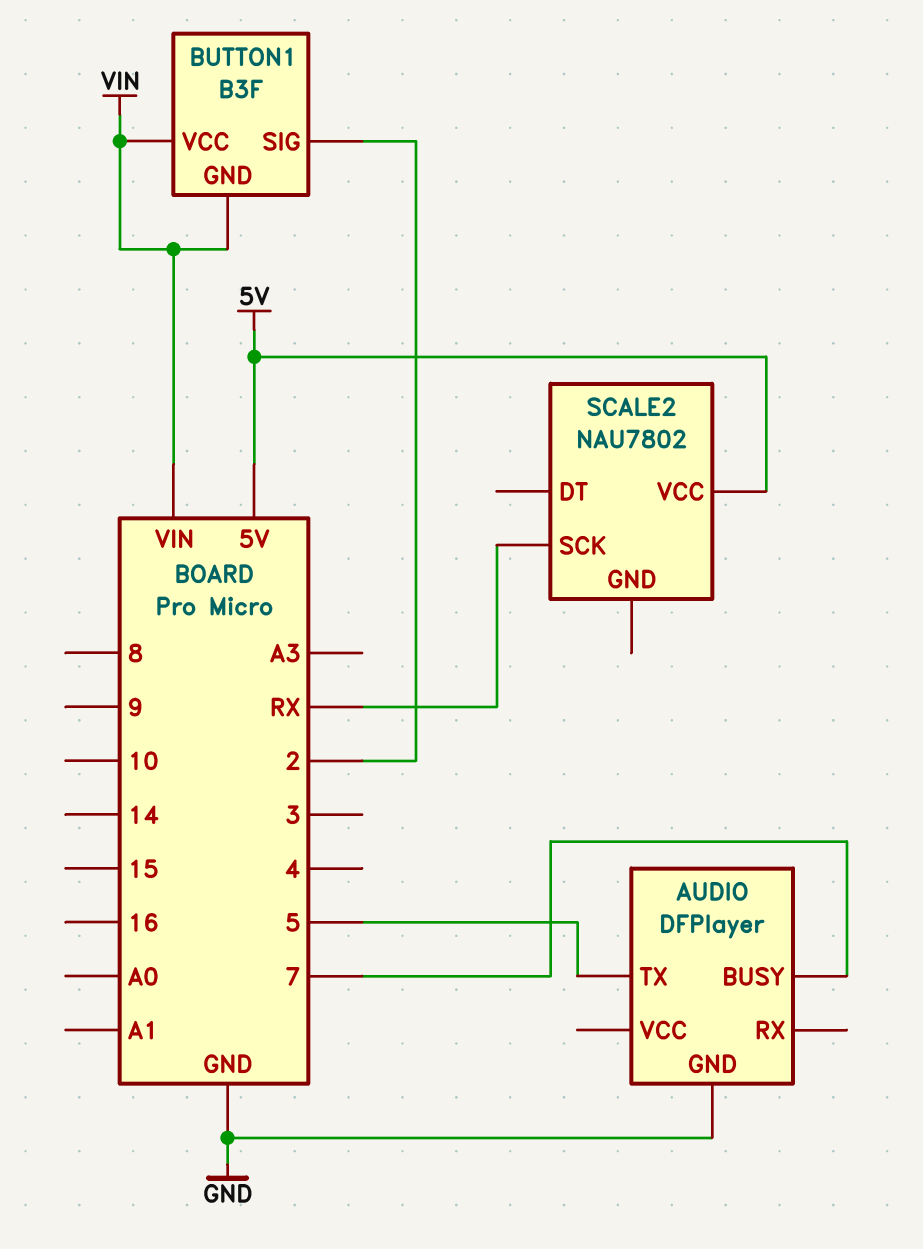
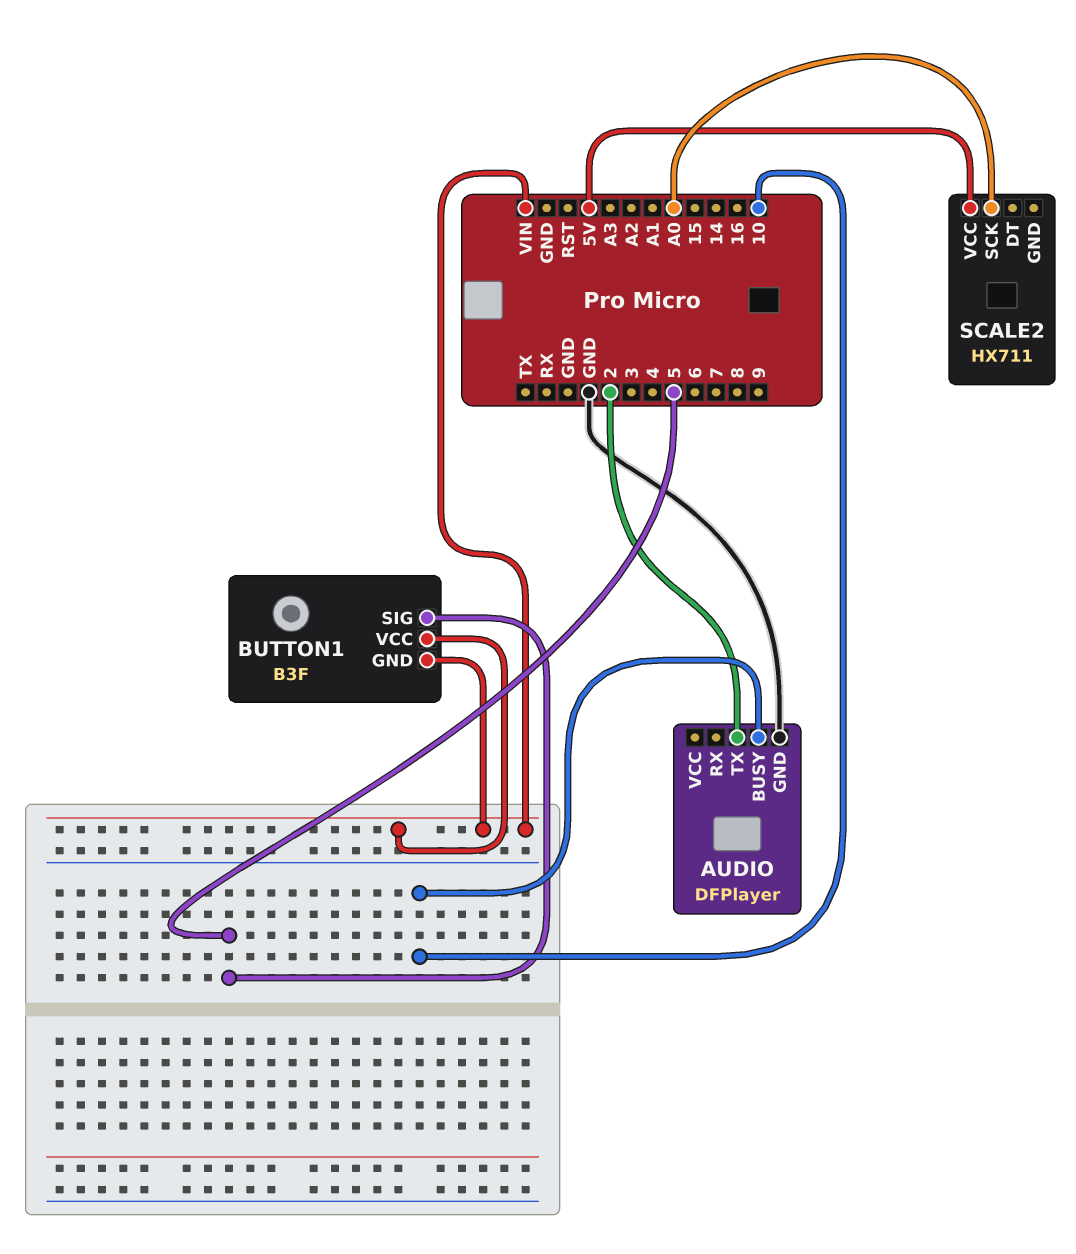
AUDIO pin BUSY: 7 -> 10
AUDIO pin TX: 5 -> 2
BUTTON1 pin SIG: 2 -> 5
SCALE2: NAU7802 -> HX711
SCALE2 pin SCK: RX -> A0

